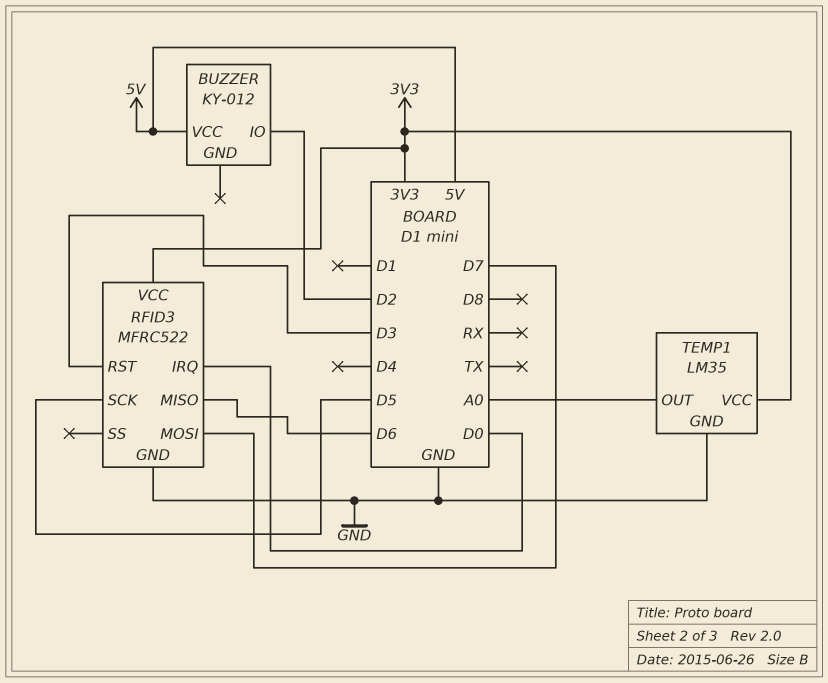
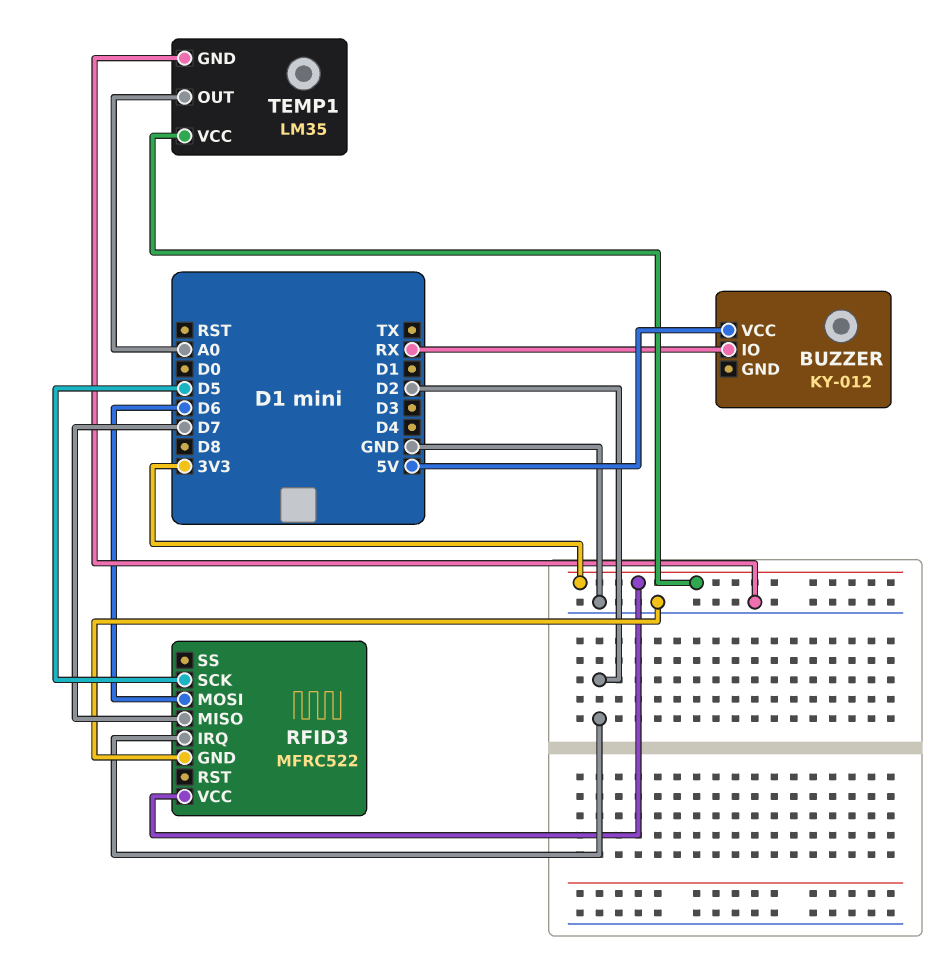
BUZZER pin IO: D2 -> RX
RFID3 pin IRQ: D0 -> D2
RFID3 pin MISO: D6 -> D7
RFID3 pin MOSI: D7 -> D6
RFID3 pin RST: D3 -> none

